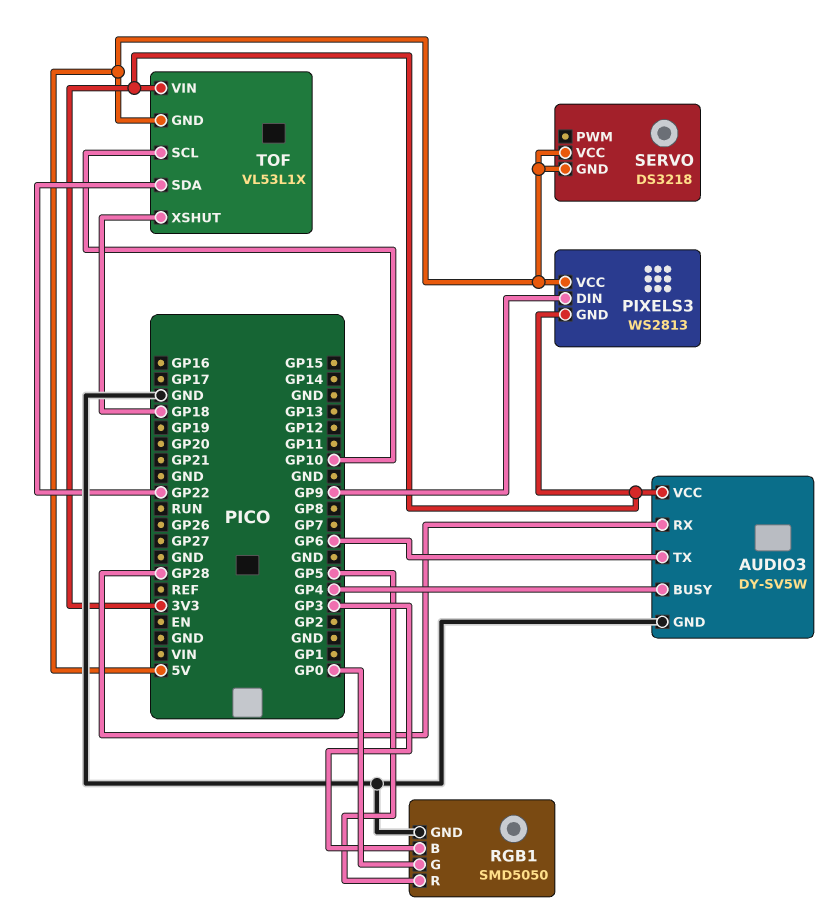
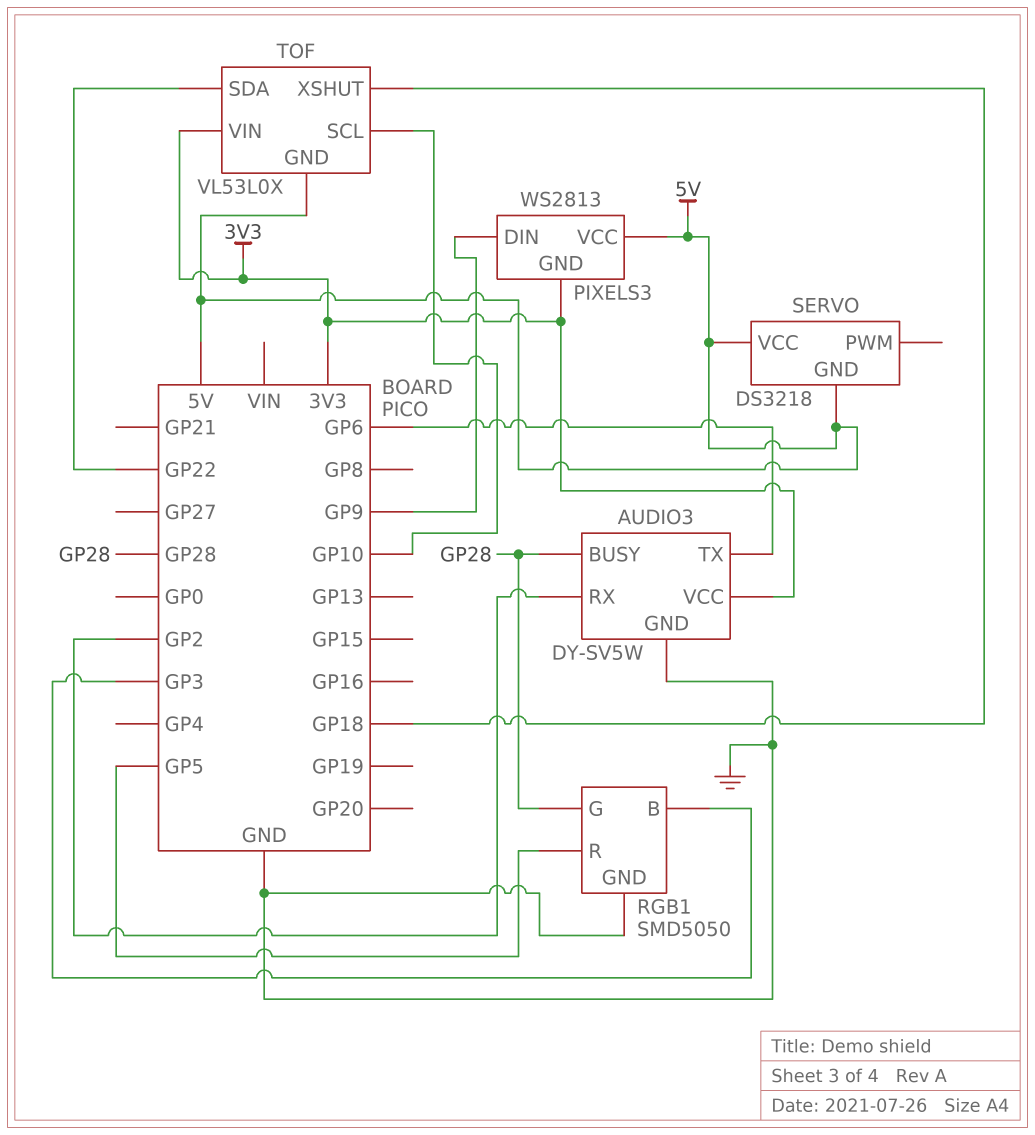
AUDIO3 pin BUSY: GP4 -> GP28
AUDIO3 pin RX: GP28 -> GP2
RGB1 pin G: GP0 -> GP28
TOF: VL53L1X -> VL53L0X

